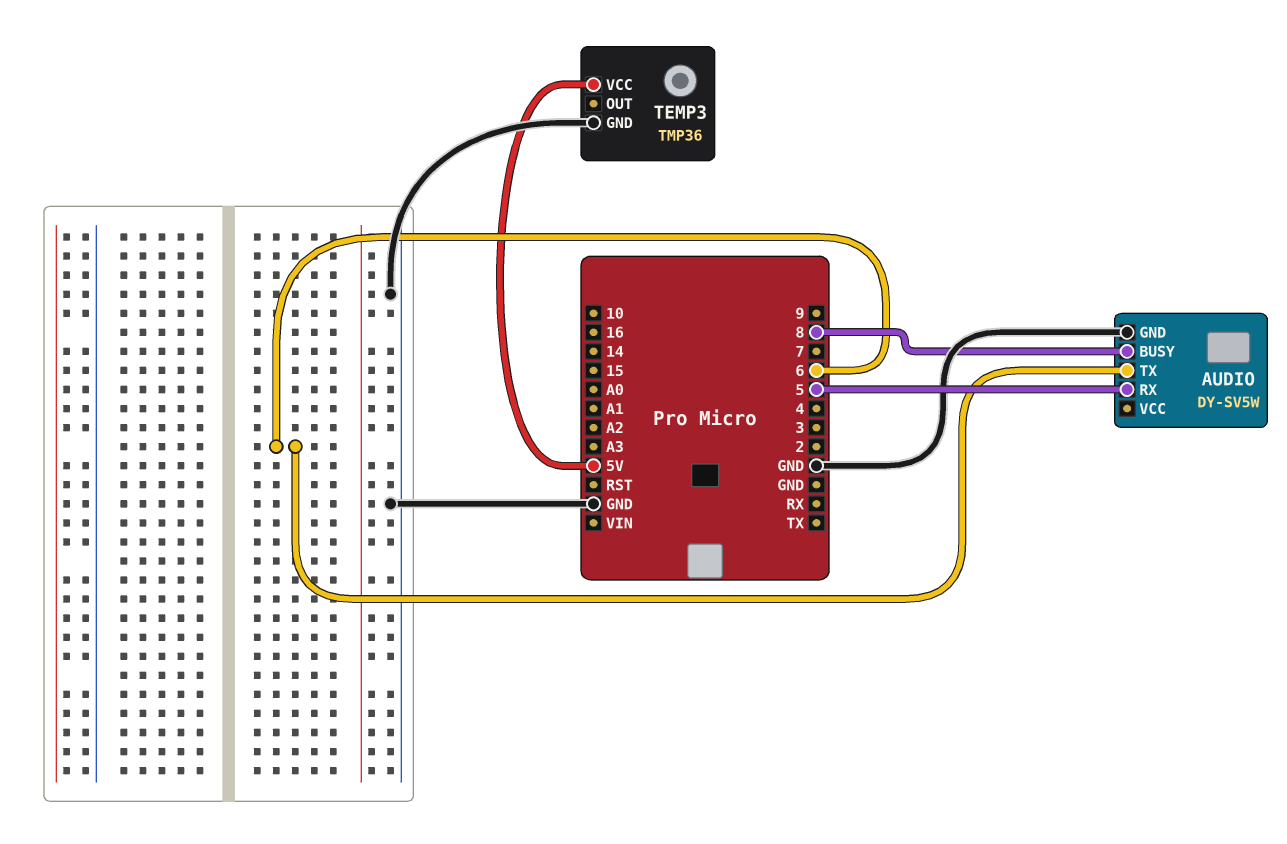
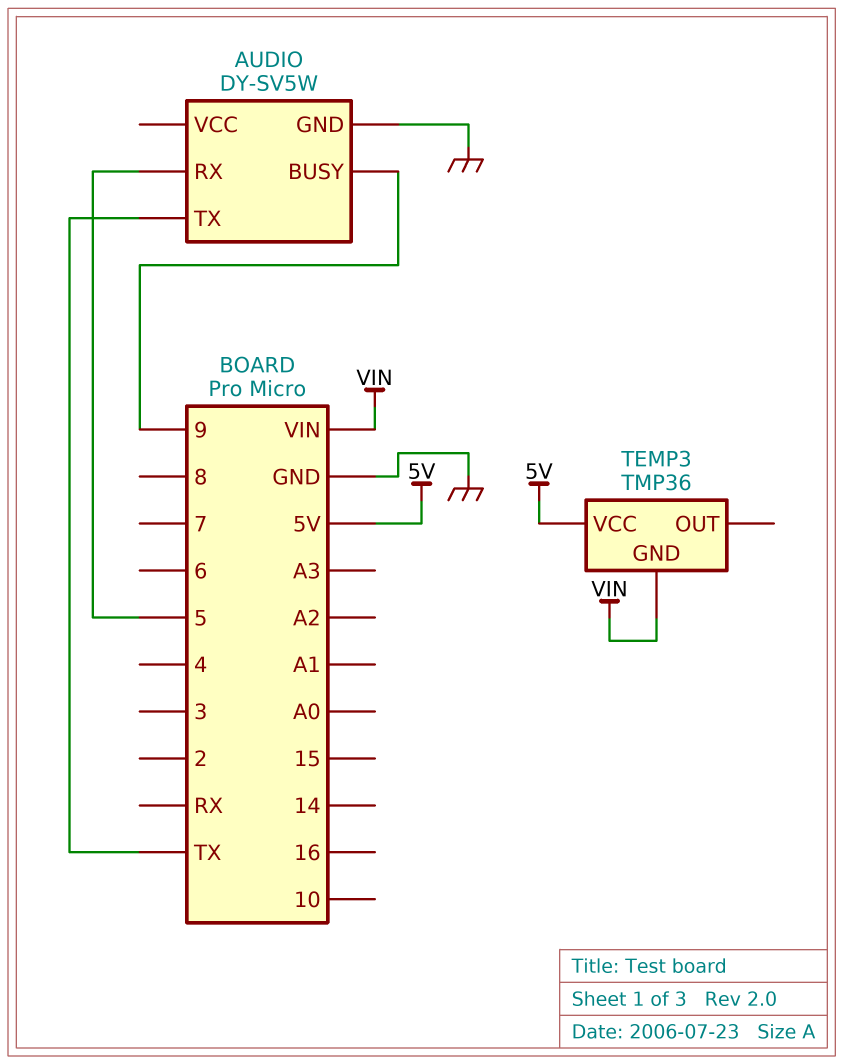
AUDIO pin BUSY: 8 -> 9
AUDIO pin TX: 6 -> TX
TEMP3 pin GND: GND -> VIN

